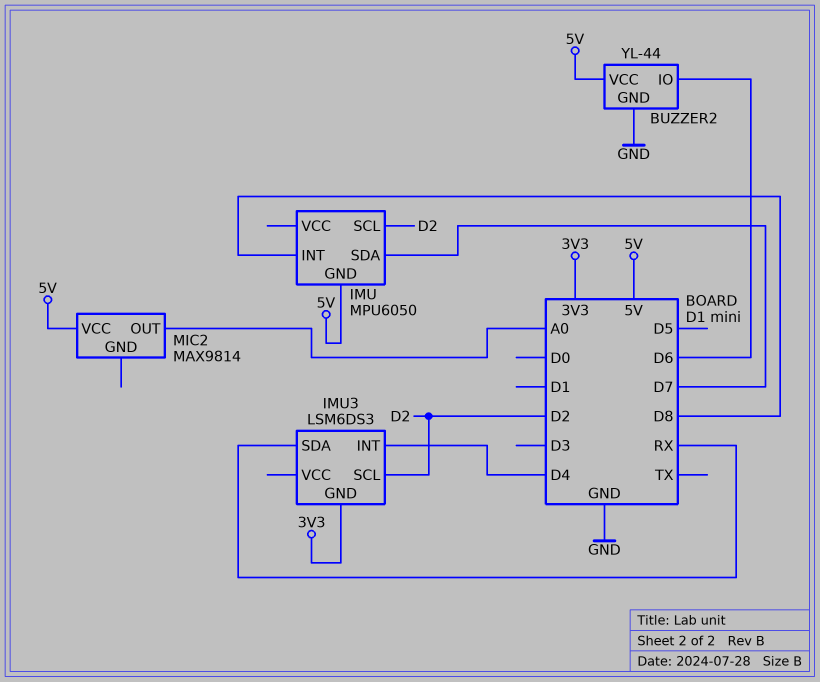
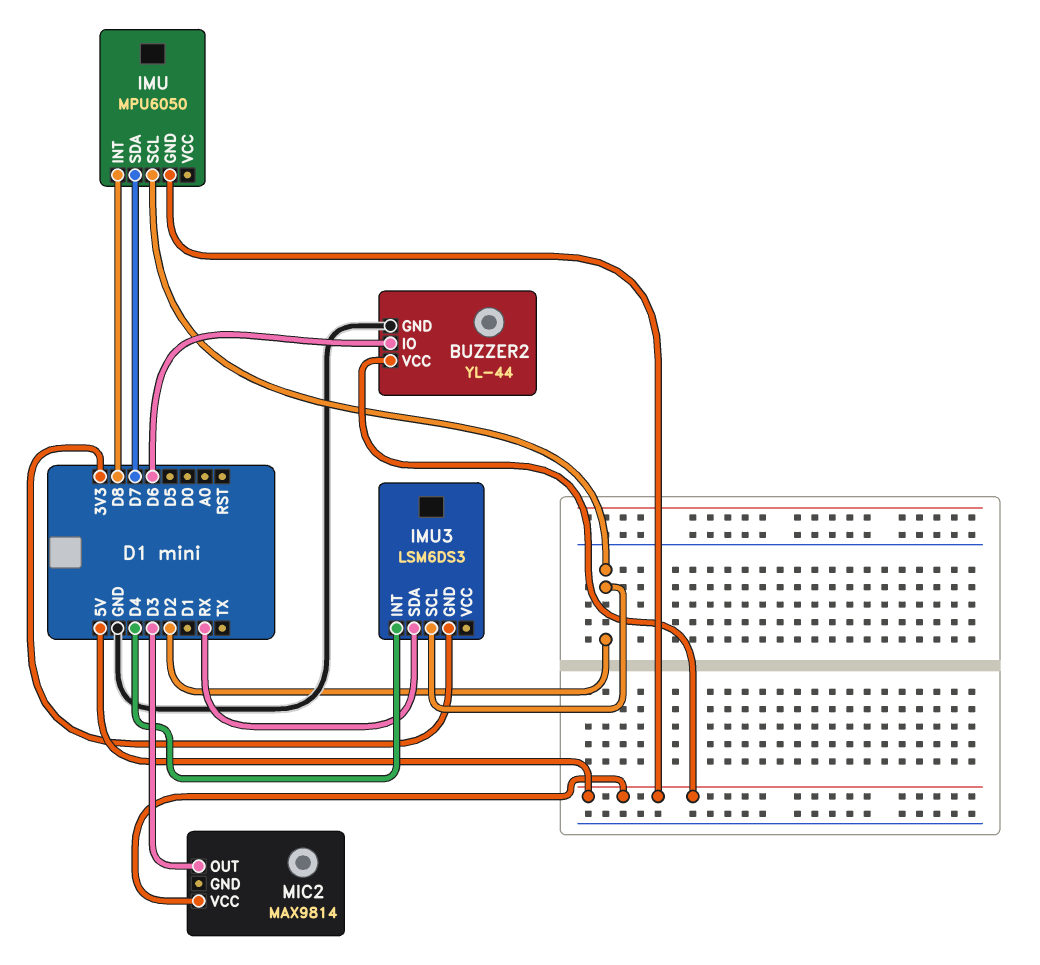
MIC2 pin OUT: A0 -> D3

